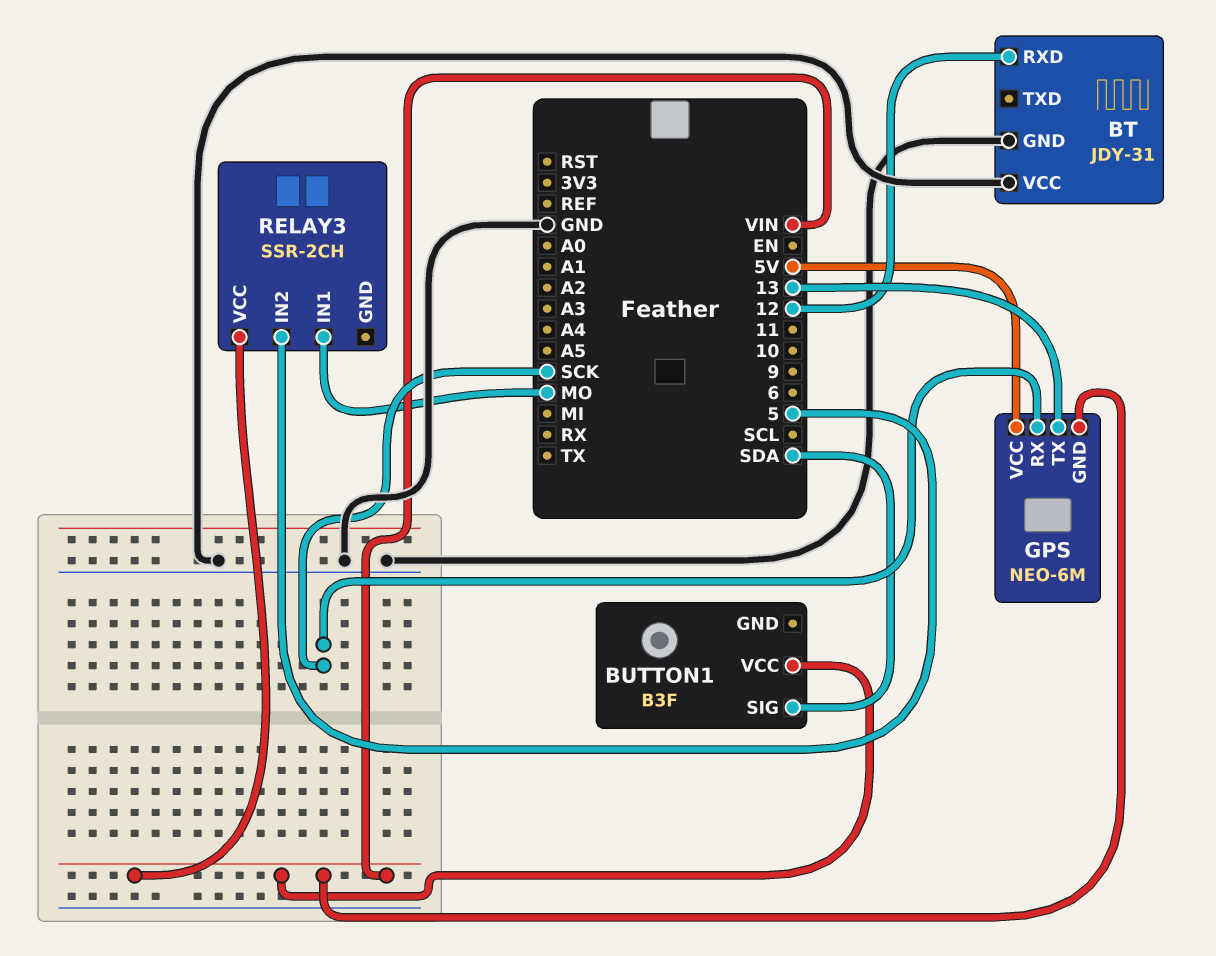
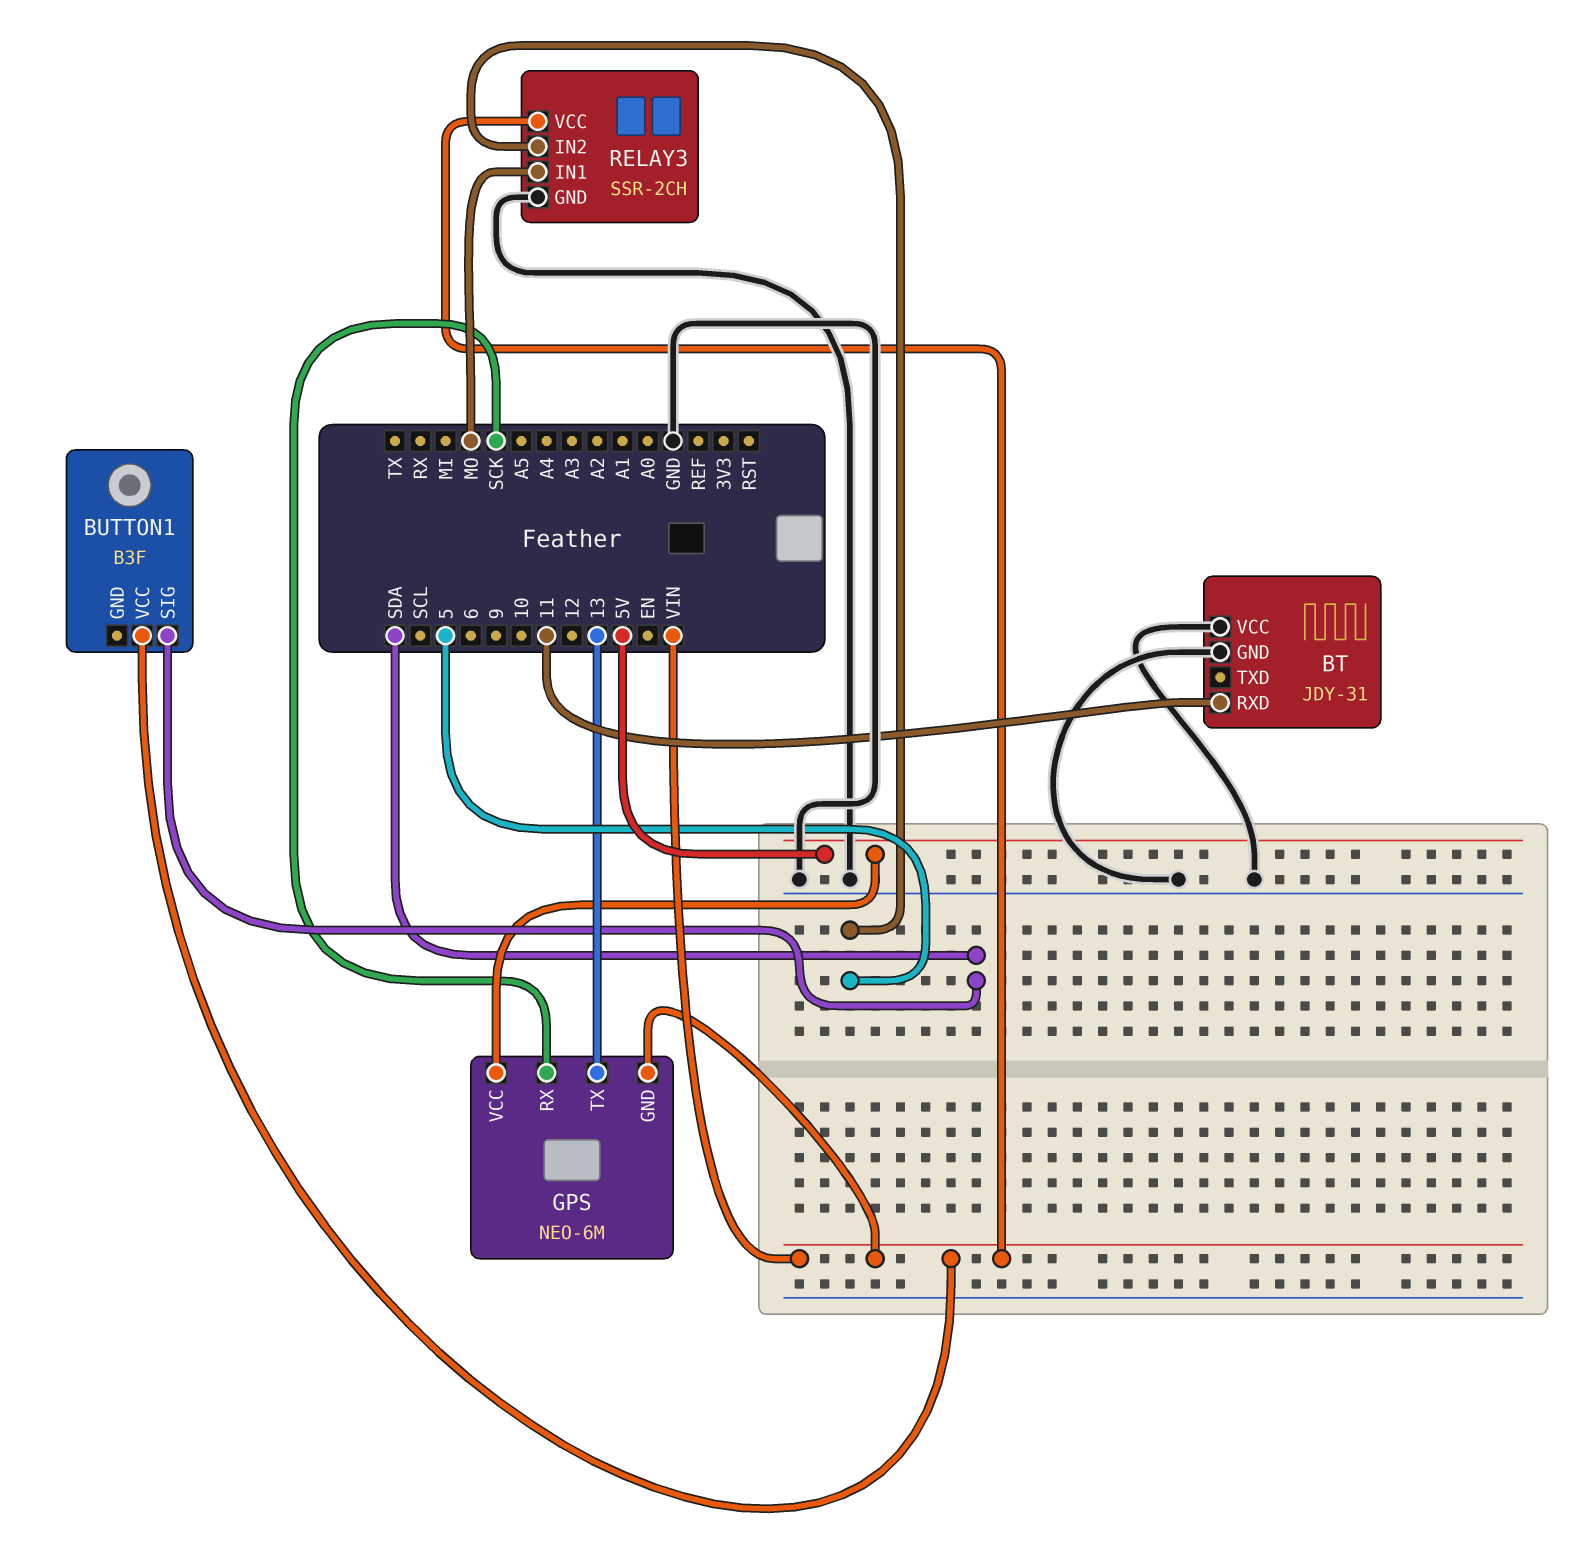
BT pin RXD: 12 -> 11
RELAY3 pin GND: none -> GND

